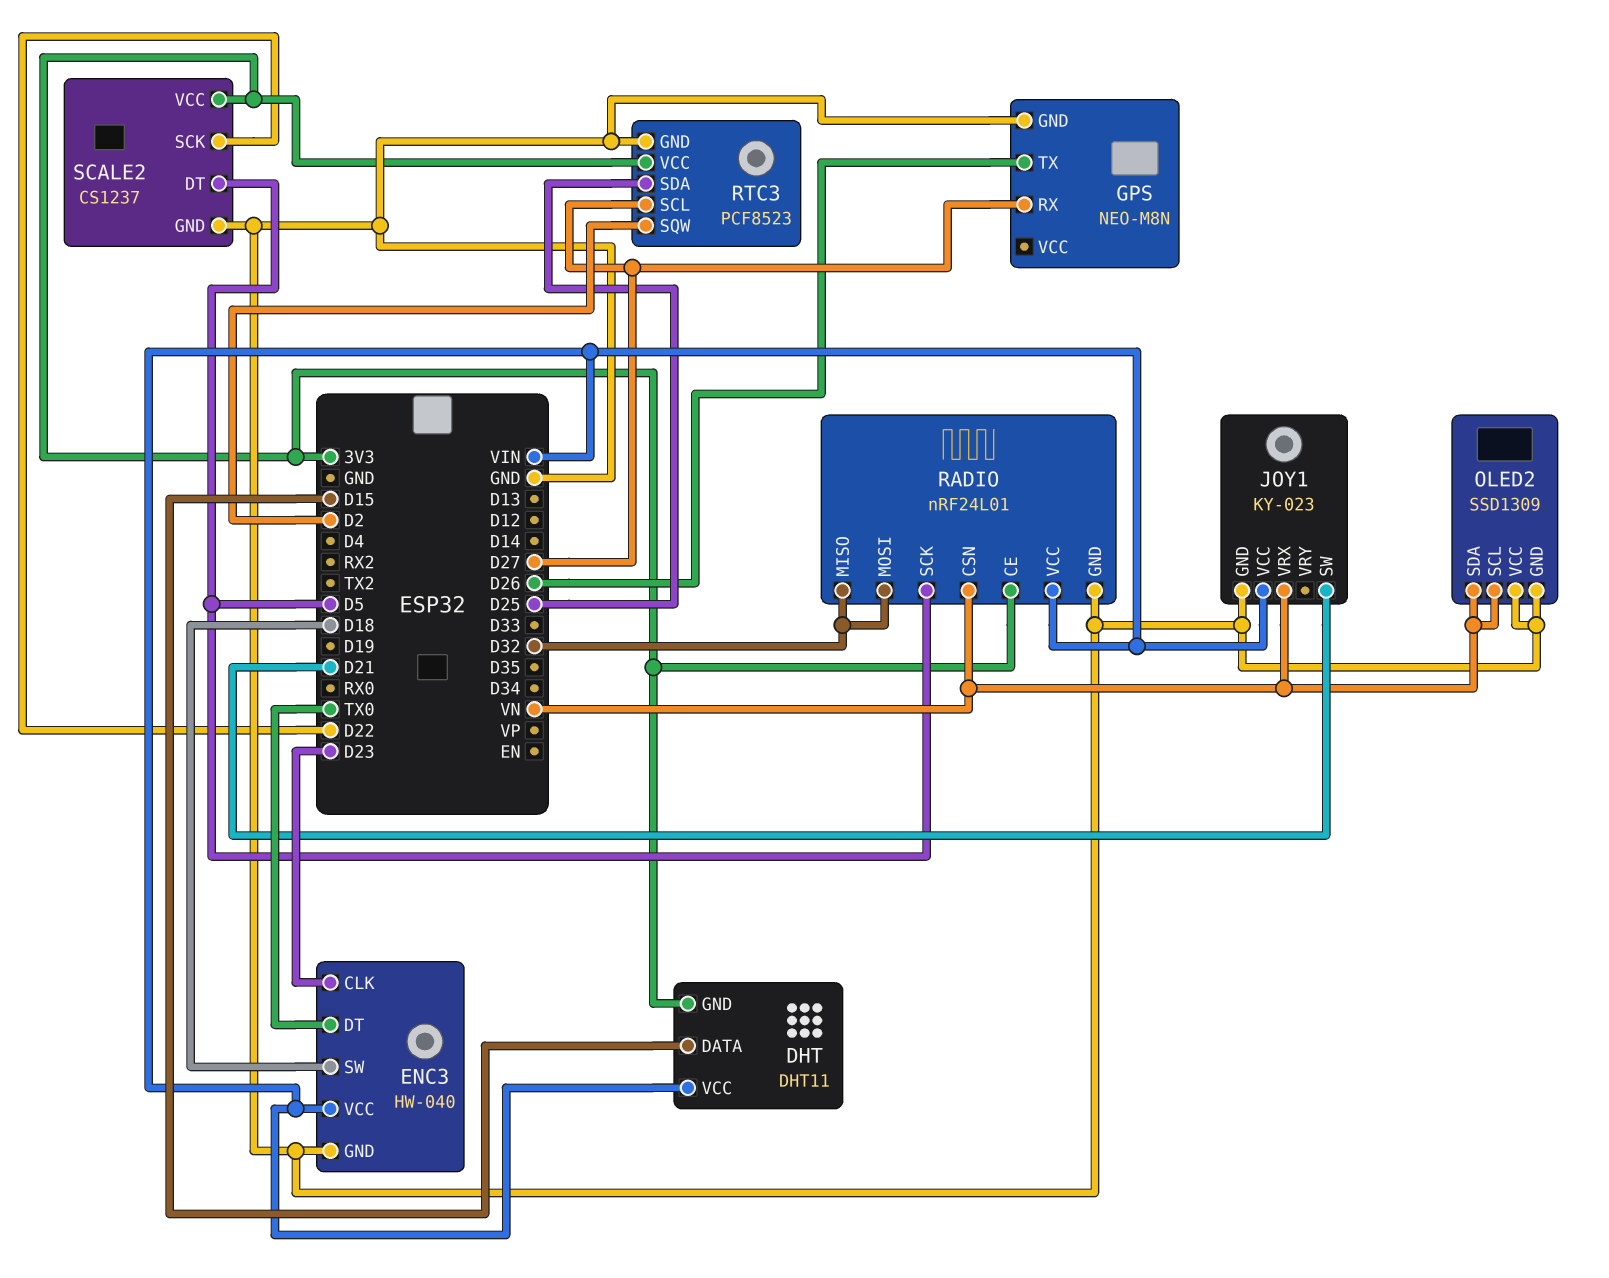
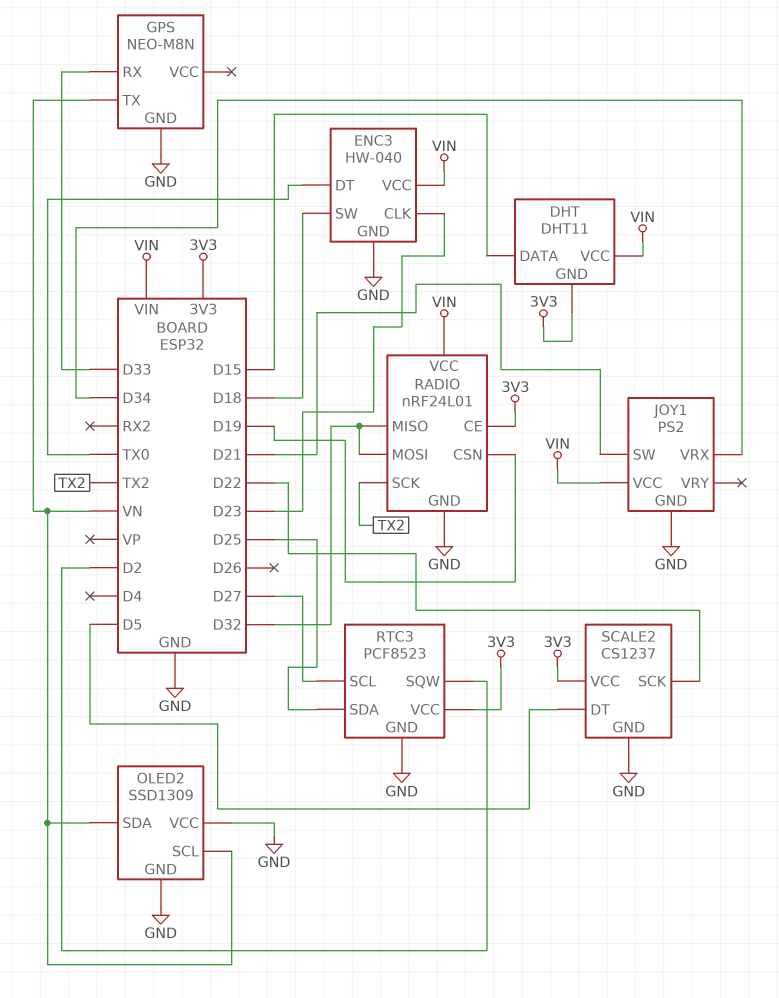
GPS pin RX: D27 -> D33
GPS pin TX: D26 -> VN
JOY1: KY-023 -> PS2
JOY1 pin VRX: VN -> D34
RADIO pin CSN: VN -> D19
RADIO pin SCK: D5 -> TX2

